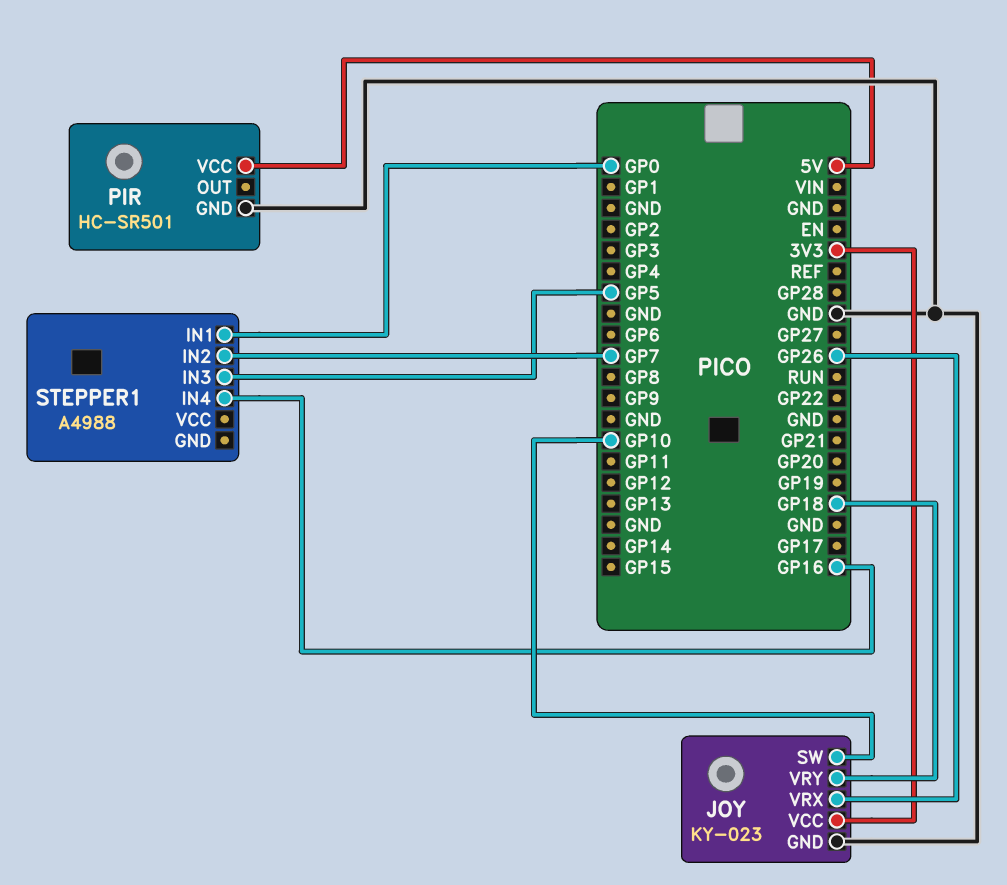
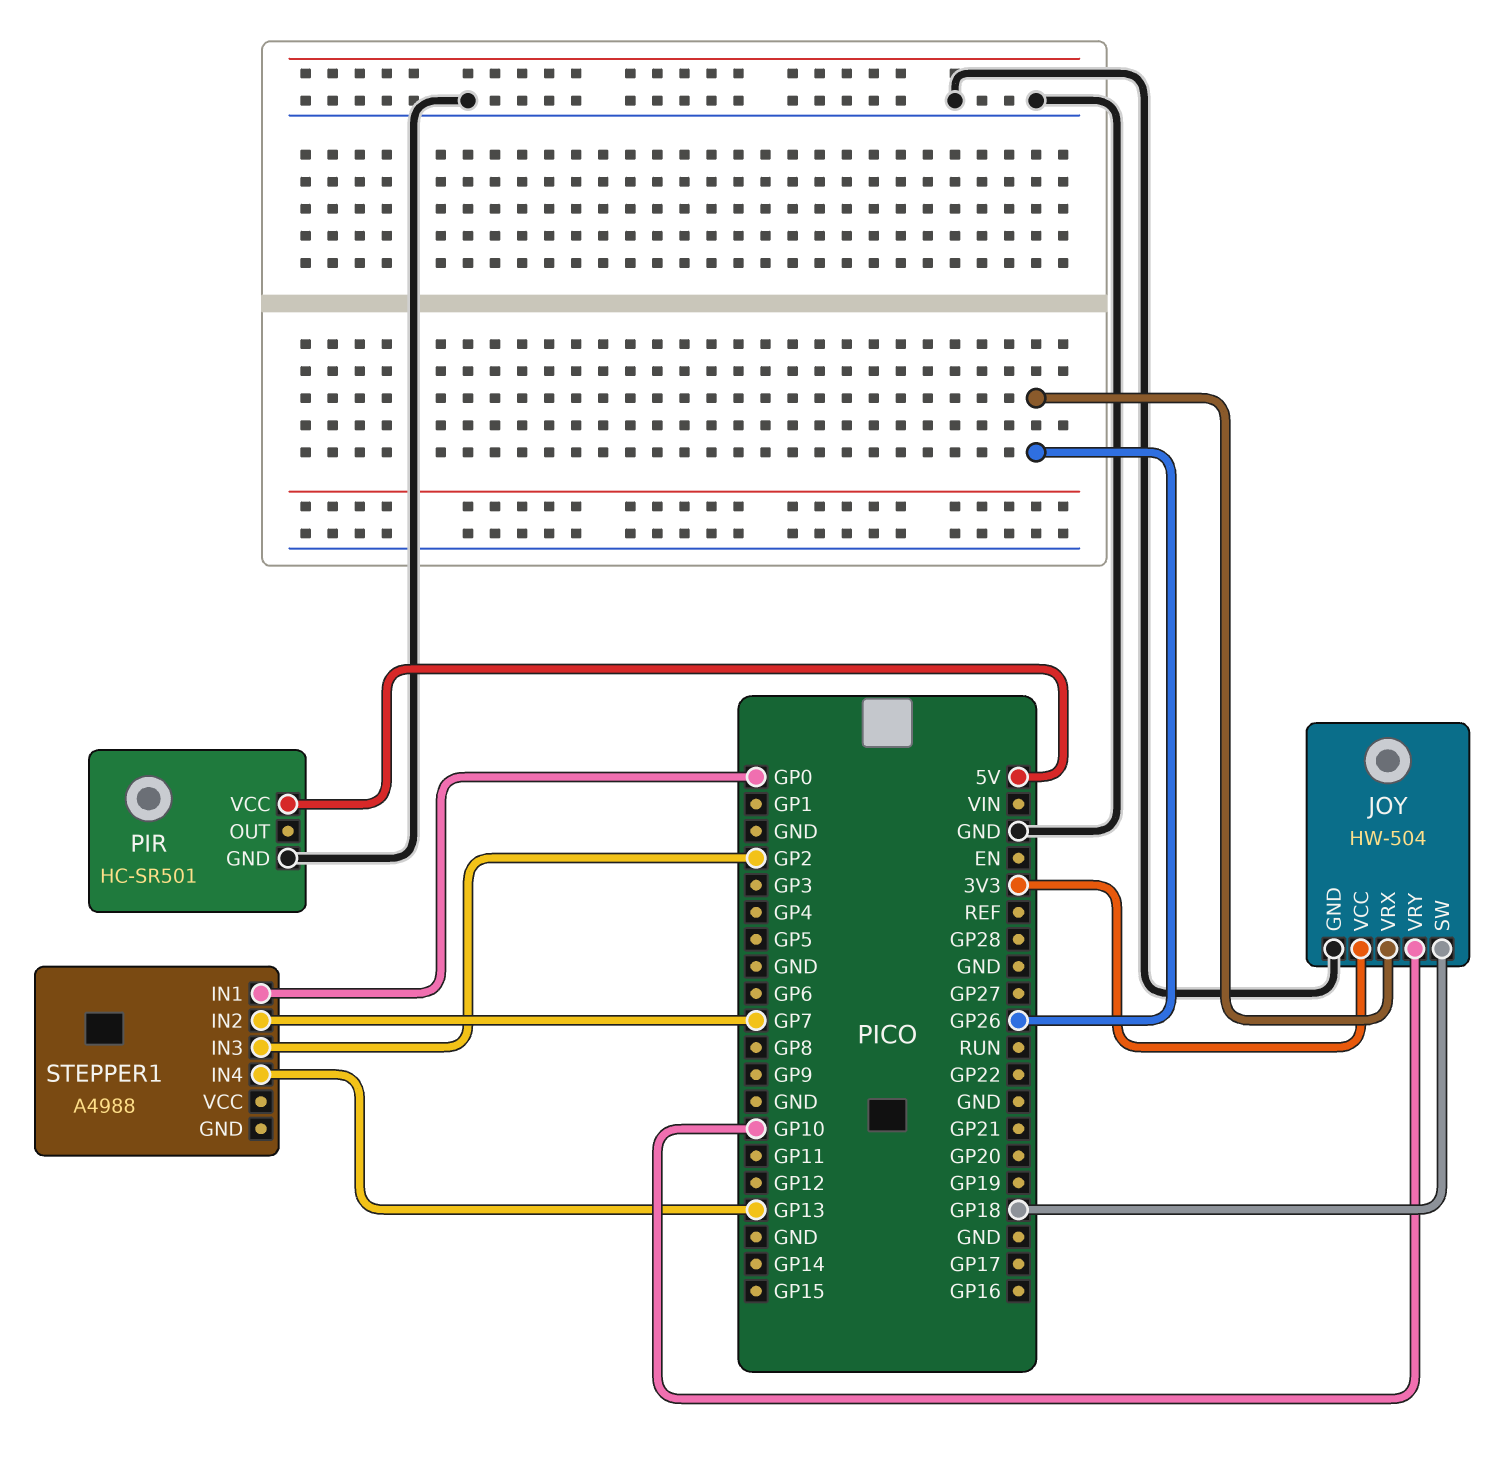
JOY: KY-023 -> HW-504
JOY pin SW: GP10 -> GP18
JOY pin VRY: GP18 -> GP10
STEPPER1 pin IN3: GP5 -> GP2
STEPPER1 pin IN4: GP16 -> GP13

